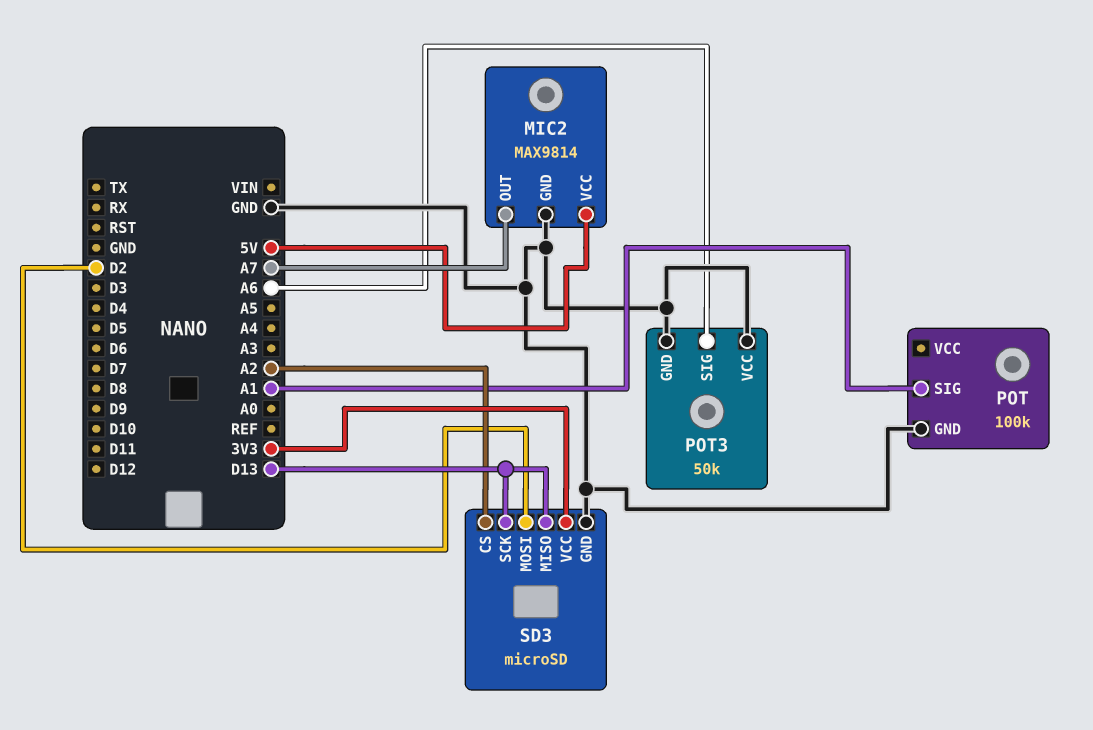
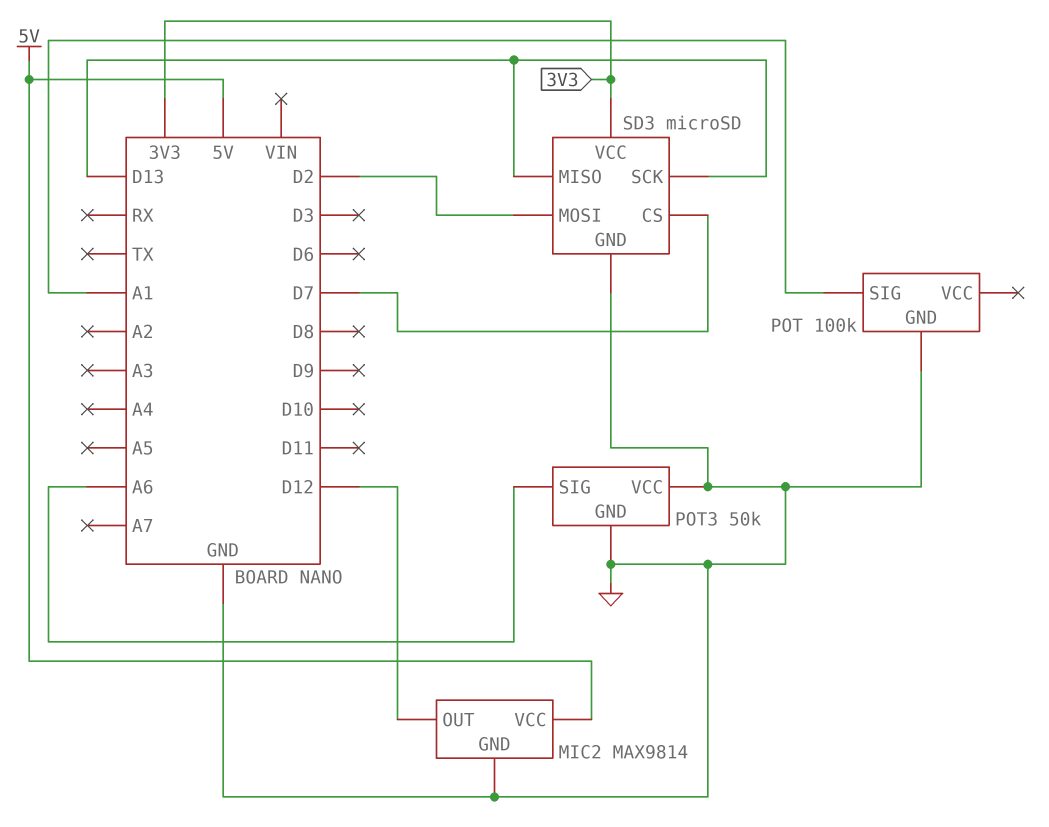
MIC2 pin OUT: A7 -> D12
SD3 pin CS: A2 -> D7

